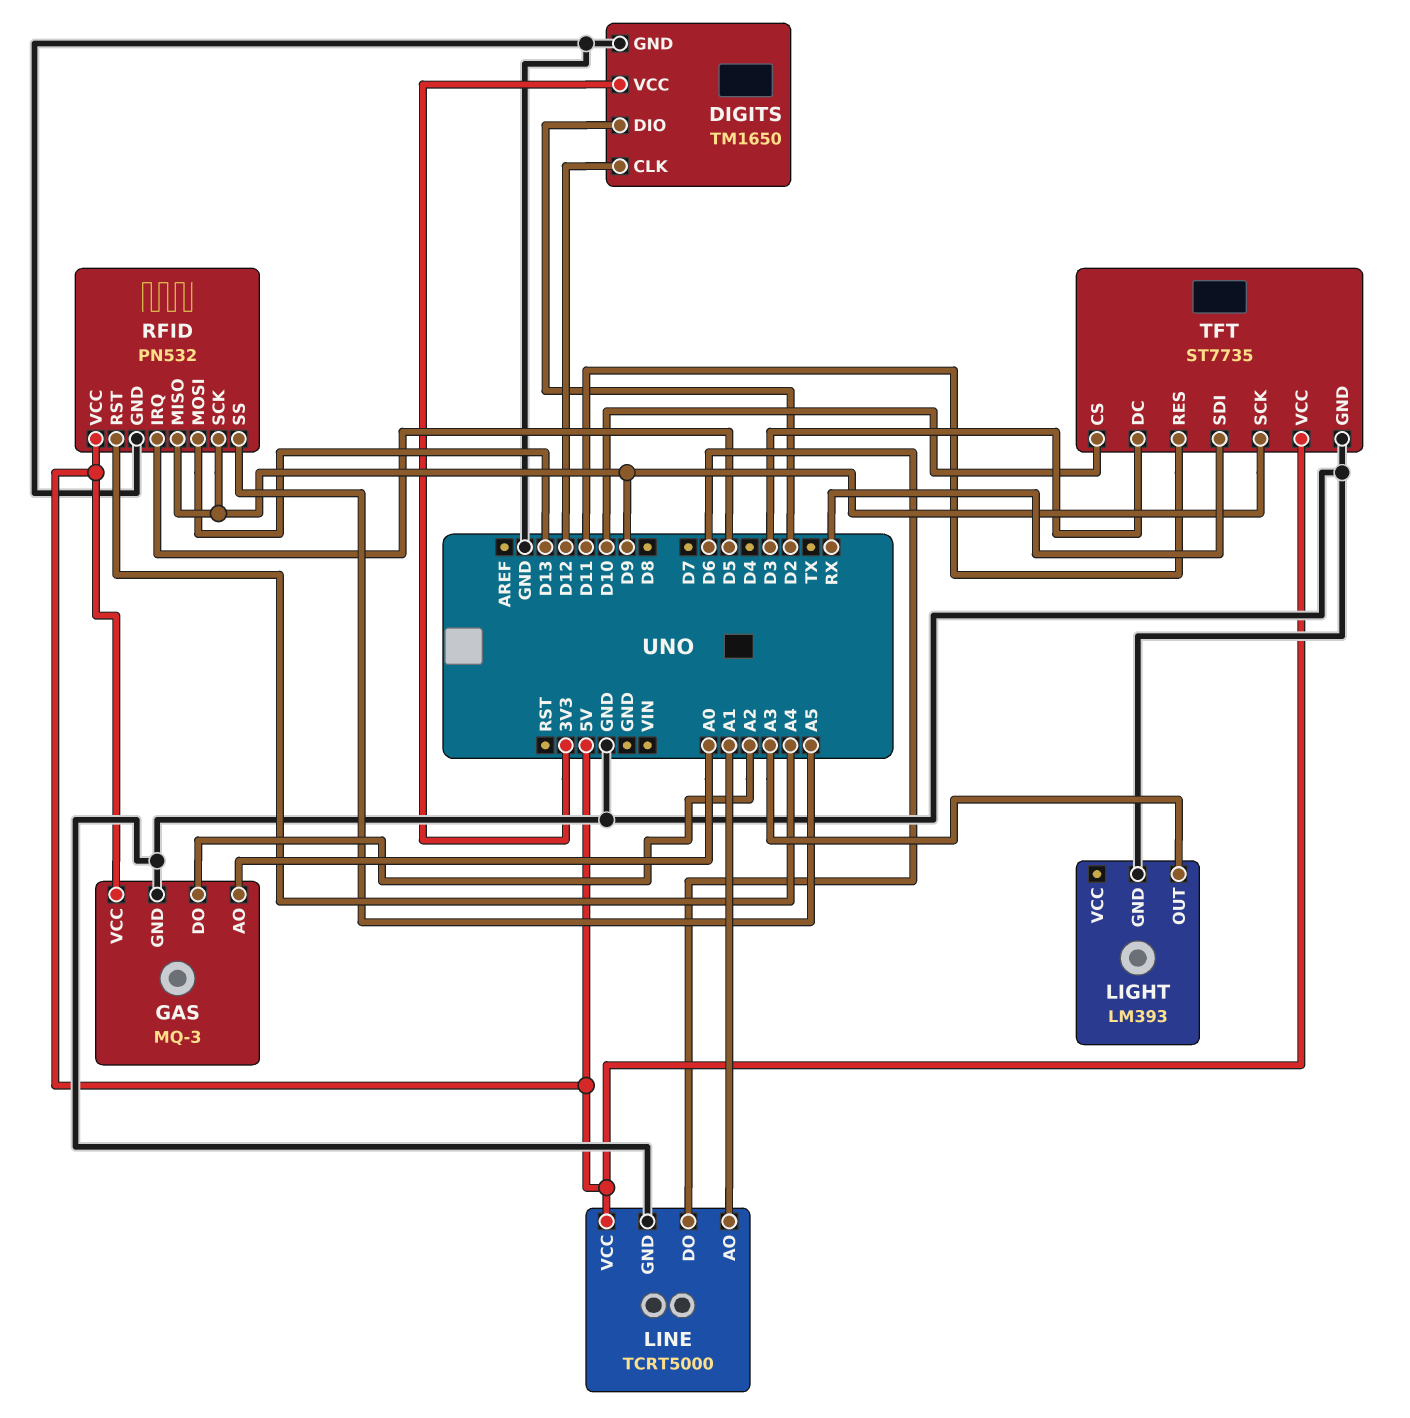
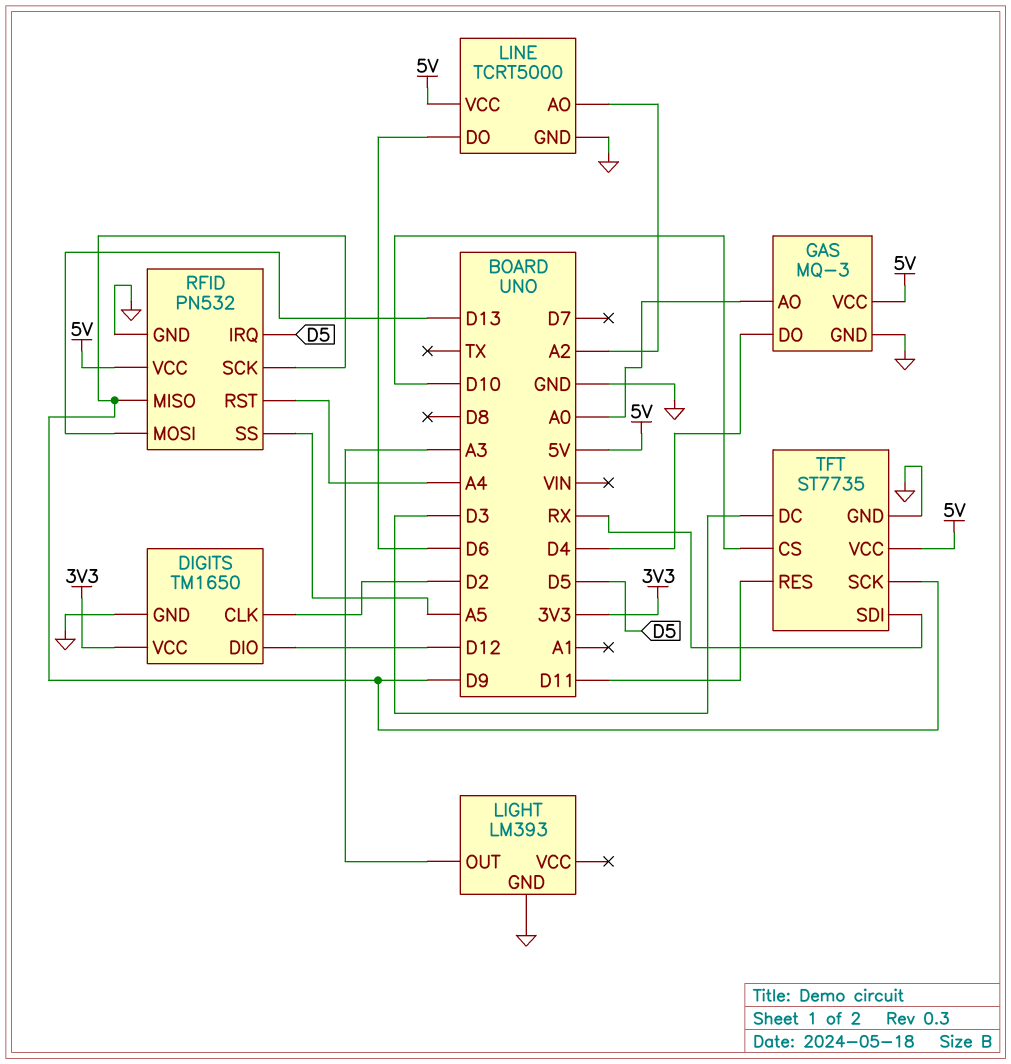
DIGITS pin CLK: D12 -> D2
DIGITS pin DIO: D2 -> D12
GAS pin DO: A2 -> D4
LINE pin AO: A1 -> A2

